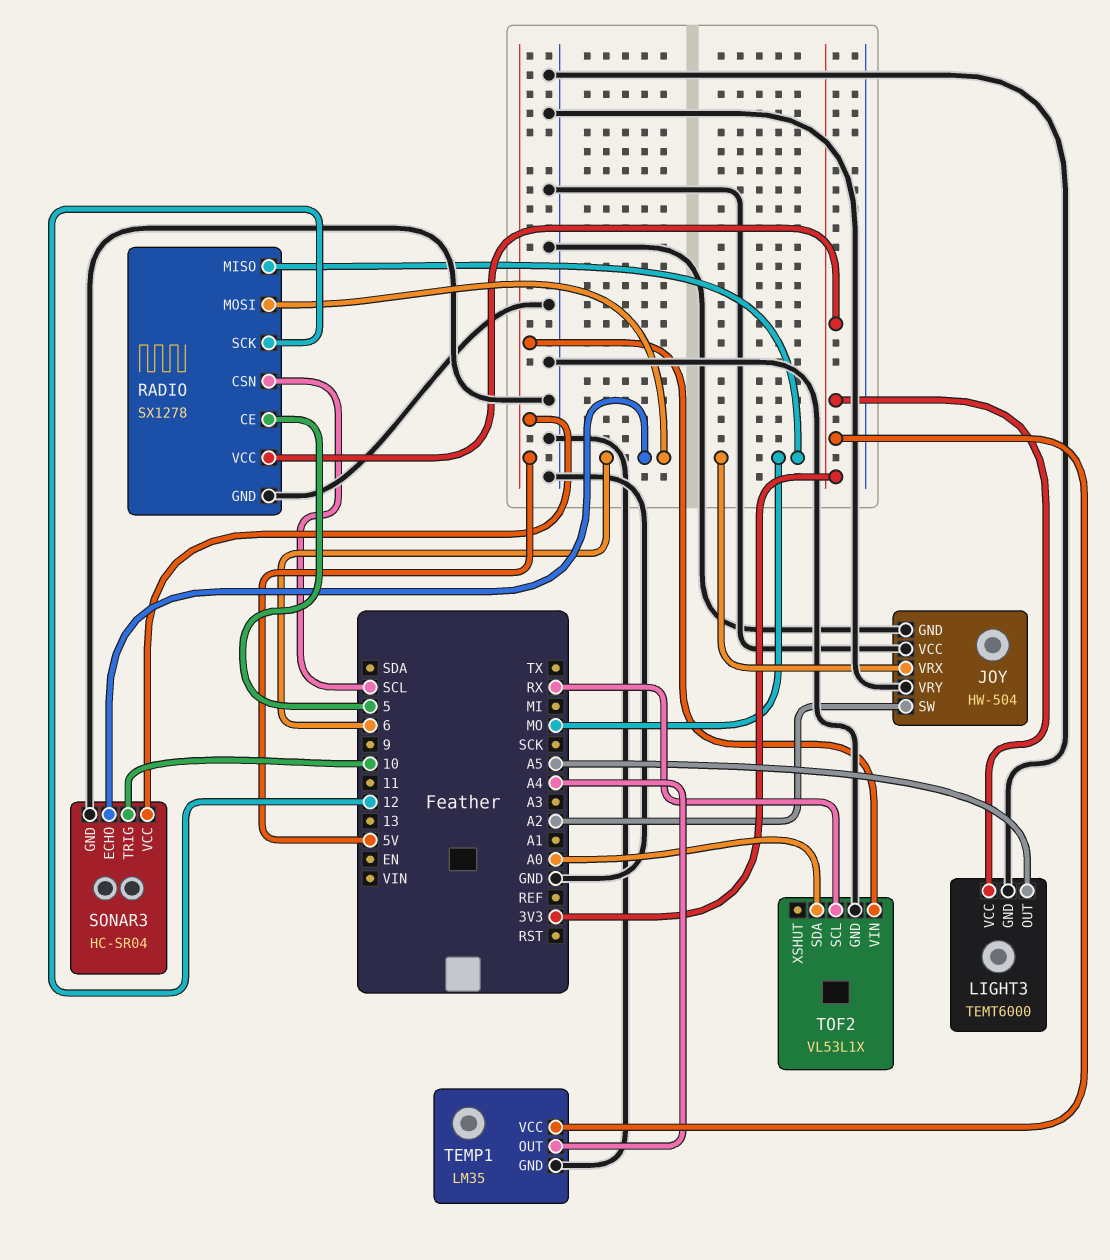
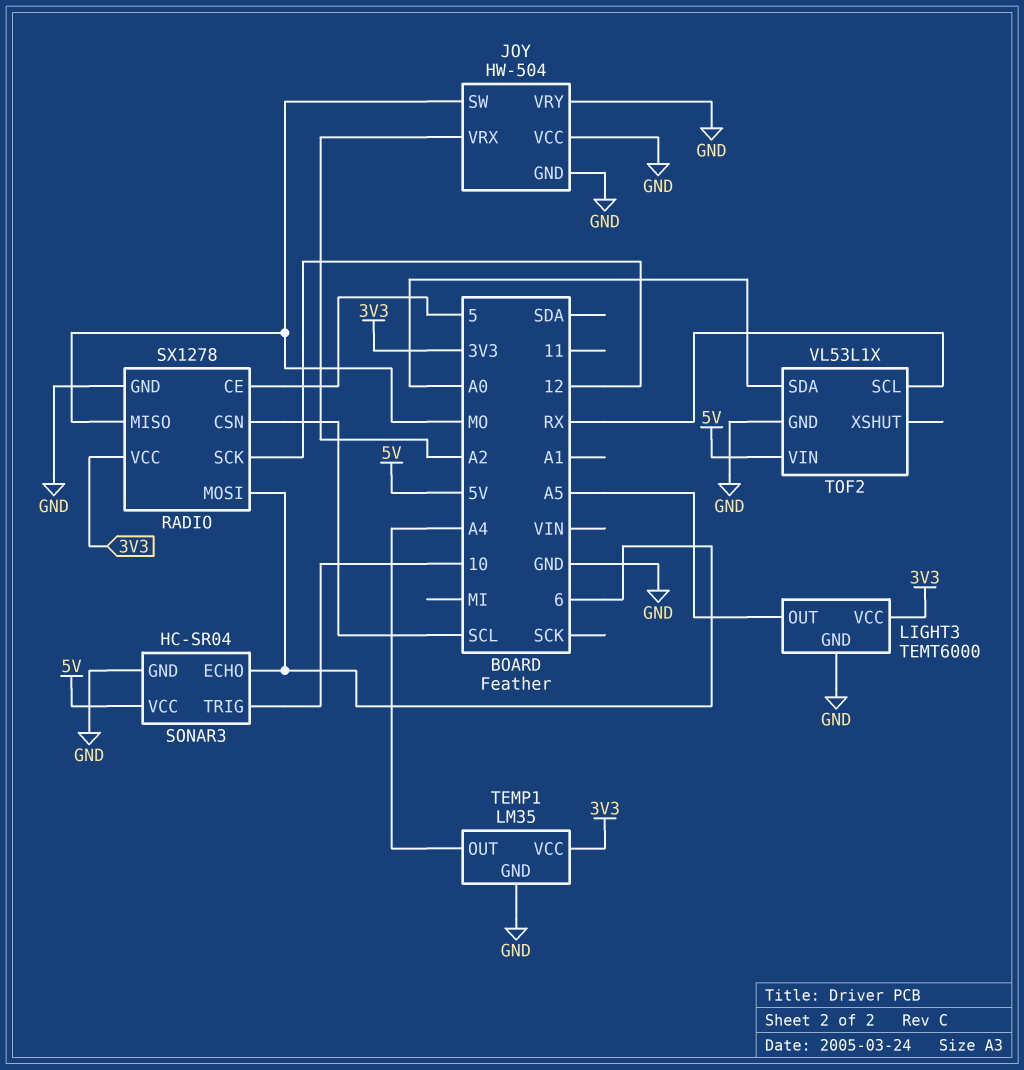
JOY pin SW: A2 -> MO
JOY pin VRX: MO -> A2

